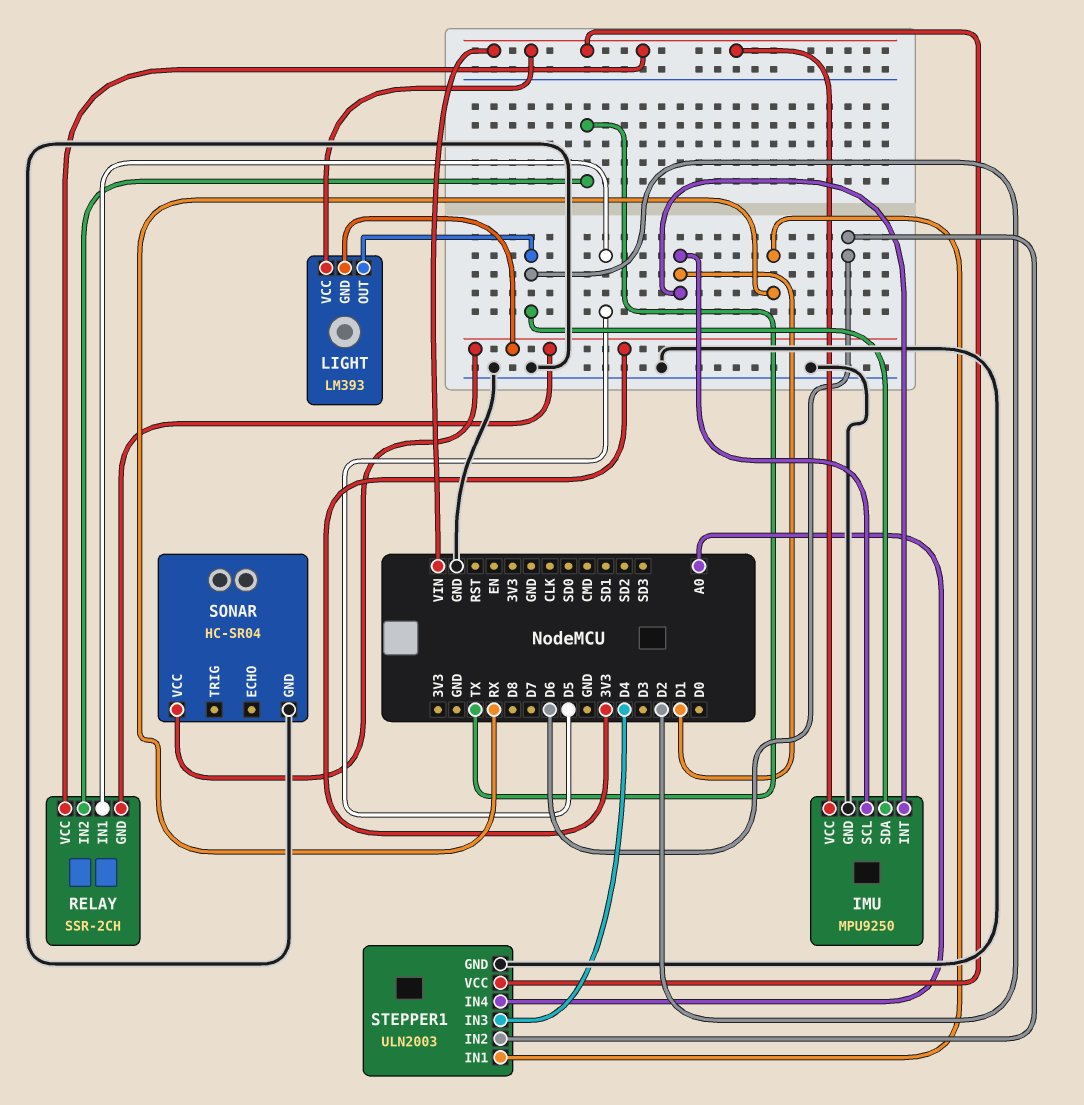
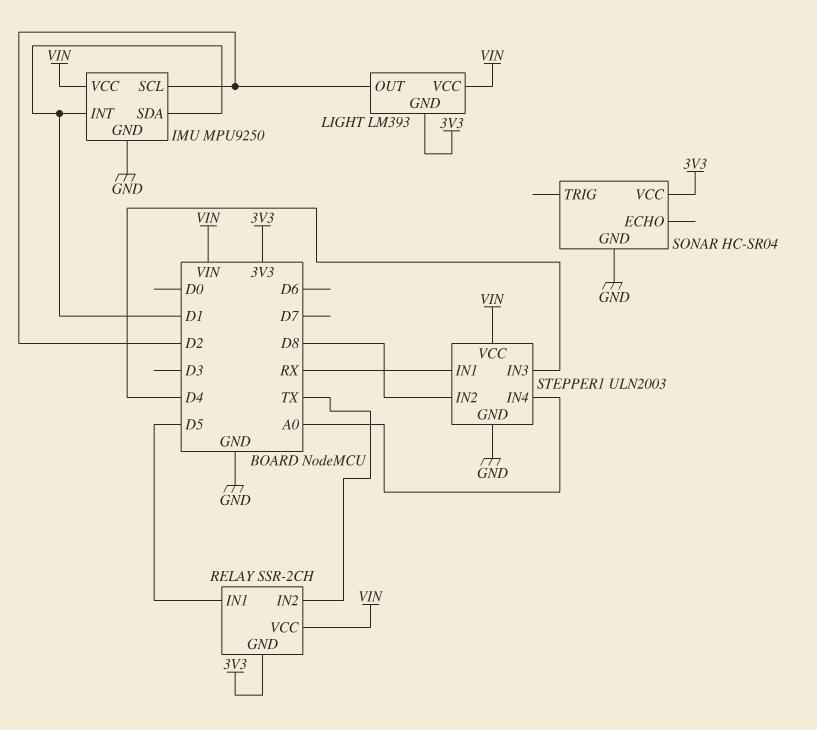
IMU pin SCL: D1 -> D2
IMU pin SDA: D2 -> D1
STEPPER1 pin IN2: D6 -> D8

